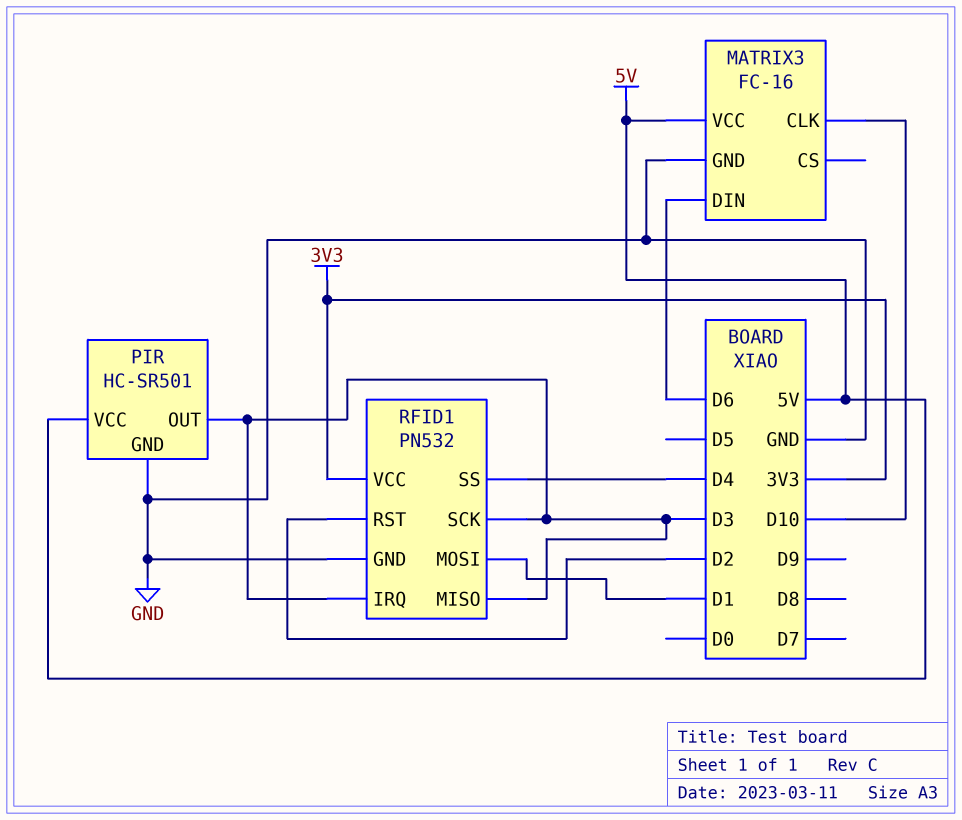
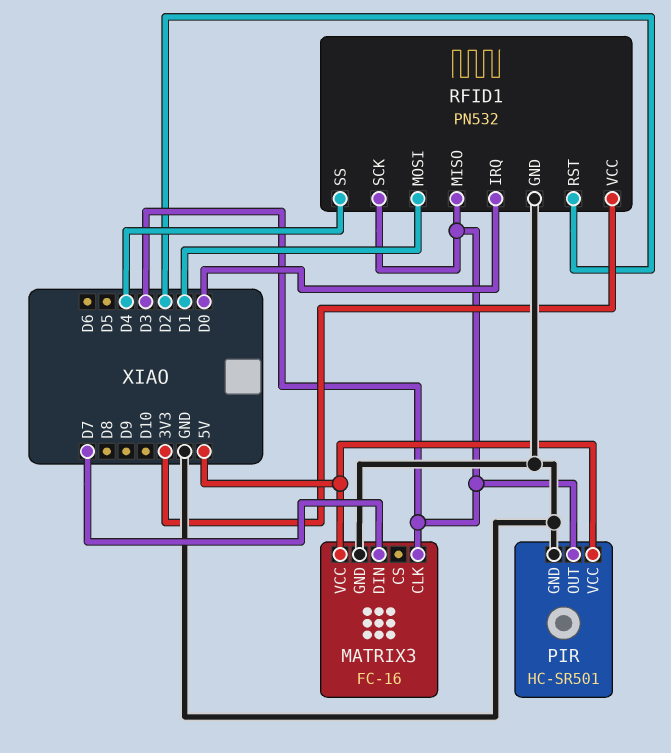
MATRIX3 pin CLK: D10 -> D3
MATRIX3 pin DIN: D6 -> D7
RFID1 pin IRQ: D3 -> D0

